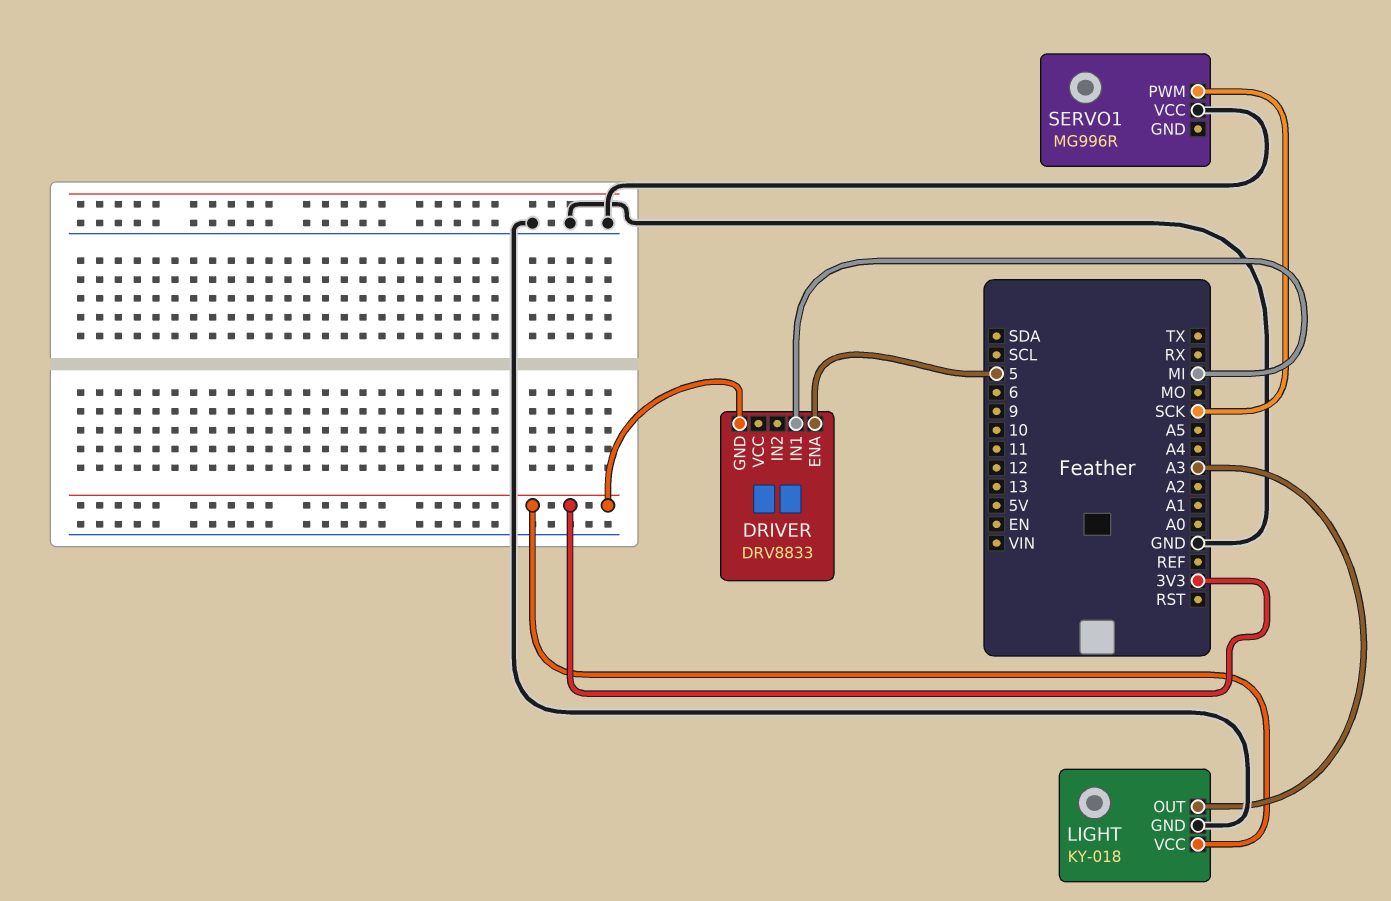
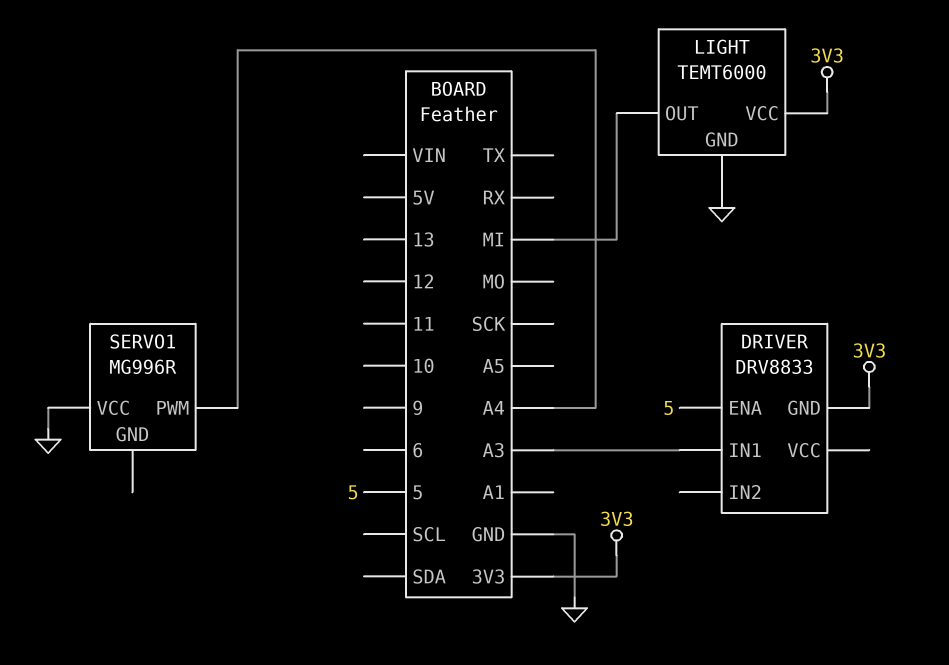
DRIVER pin IN1: MI -> A3
LIGHT: KY-018 -> TEMT6000
LIGHT pin OUT: A3 -> MI
SERVO1 pin PWM: SCK -> A4

